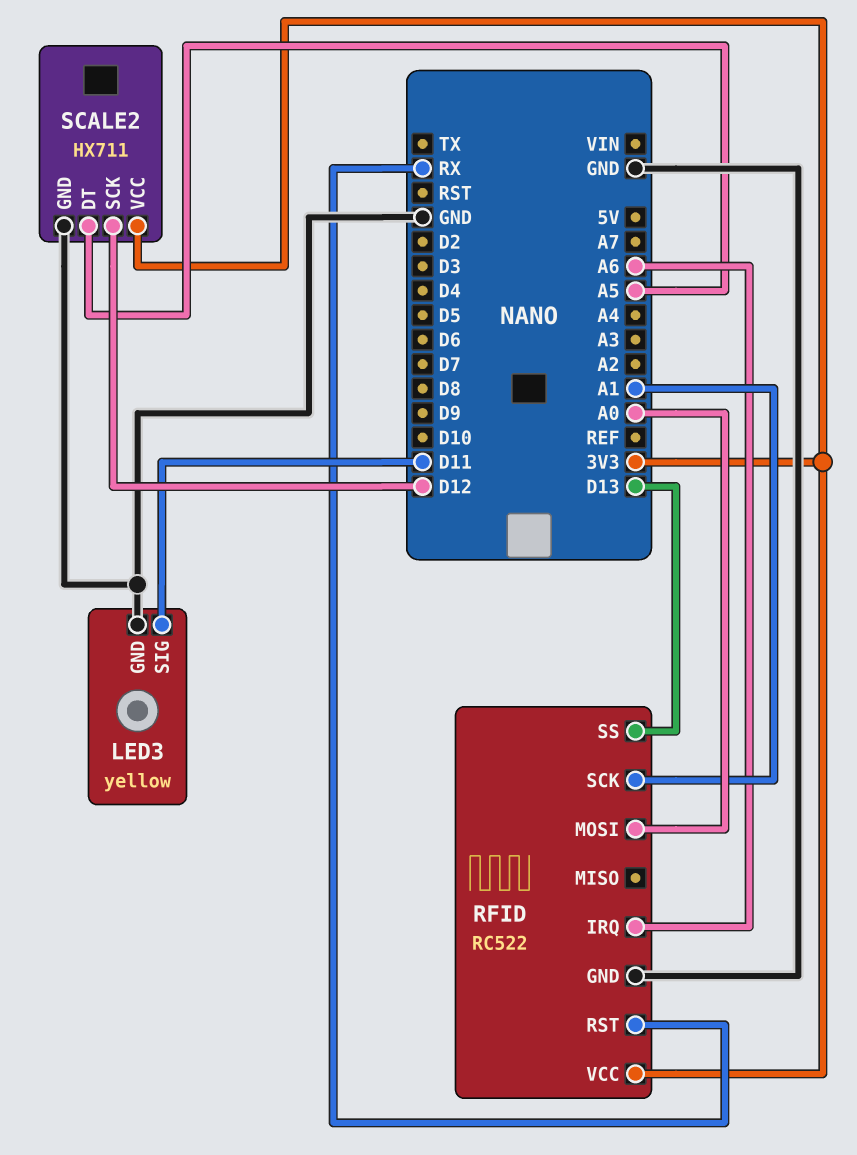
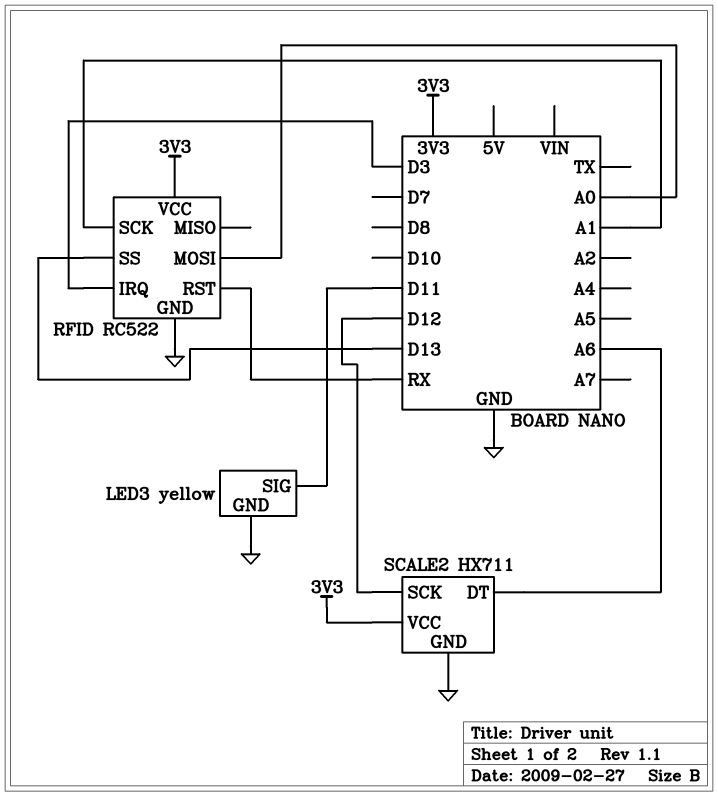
RFID pin IRQ: A6 -> D3
SCALE2 pin DT: A5 -> A6

